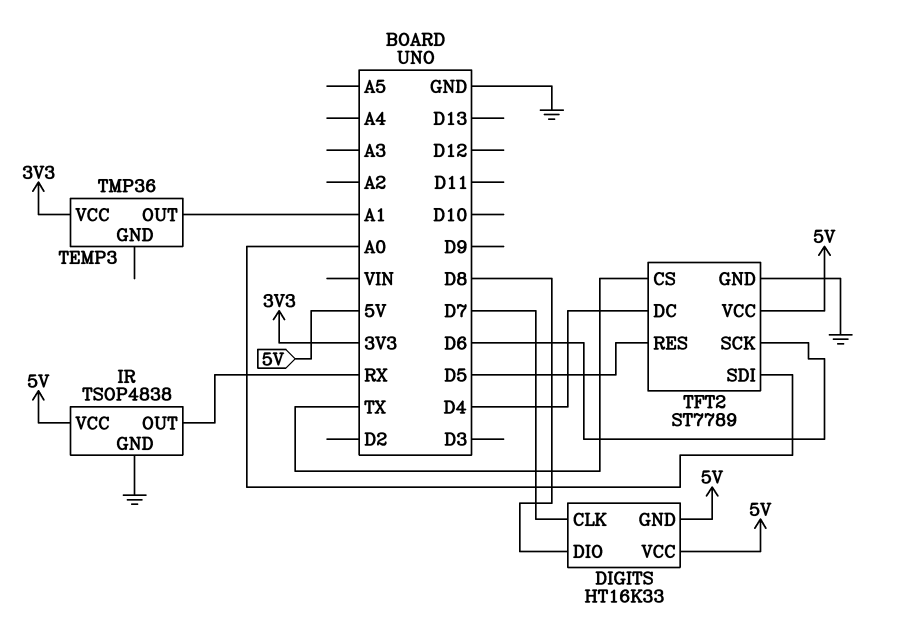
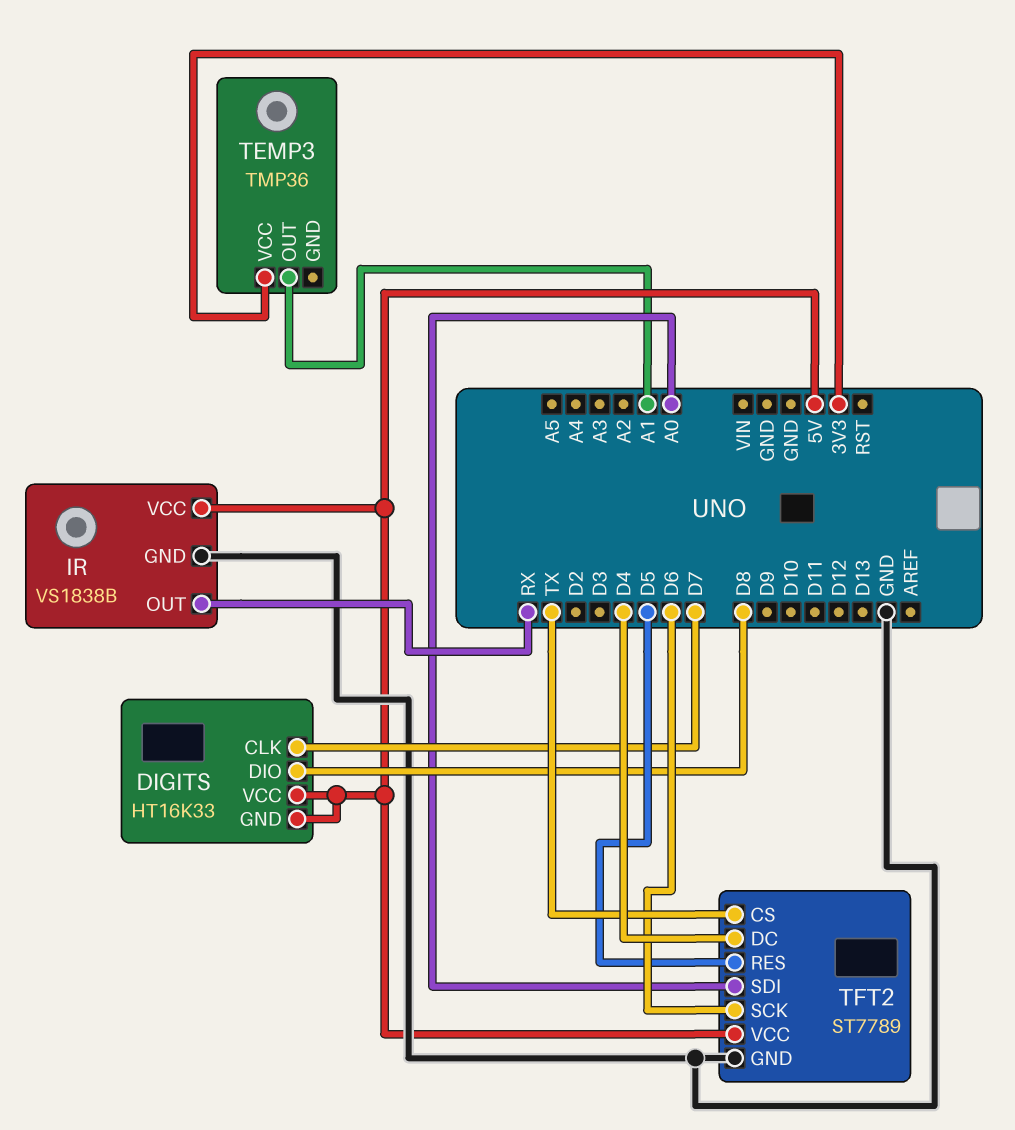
IR: TSOP4838 -> VS1838B

